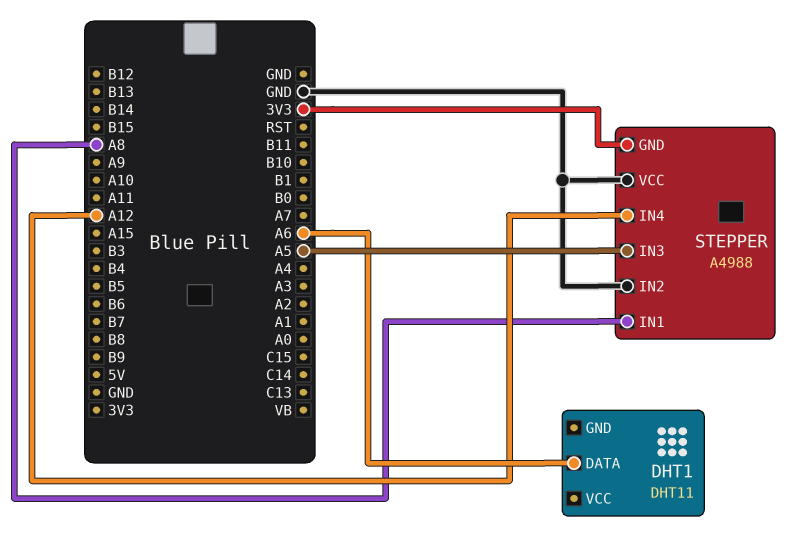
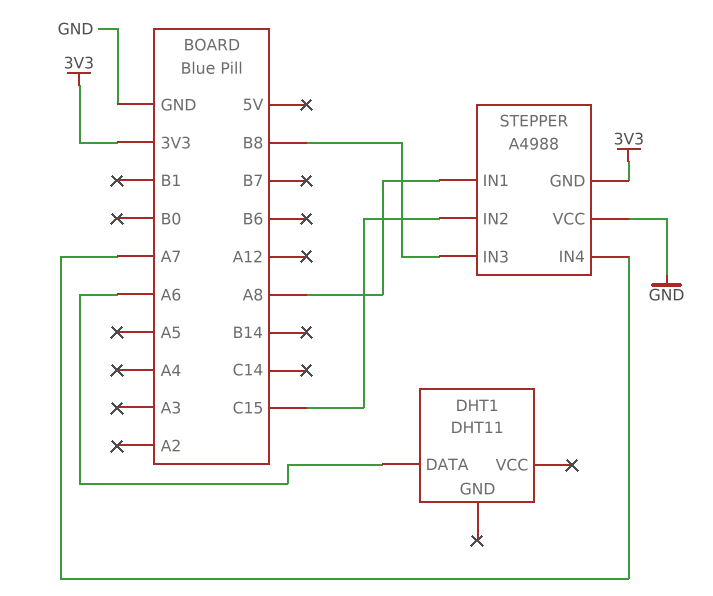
STEPPER pin IN2: GND -> C15
STEPPER pin IN3: A5 -> B8
STEPPER pin IN4: A12 -> A7

